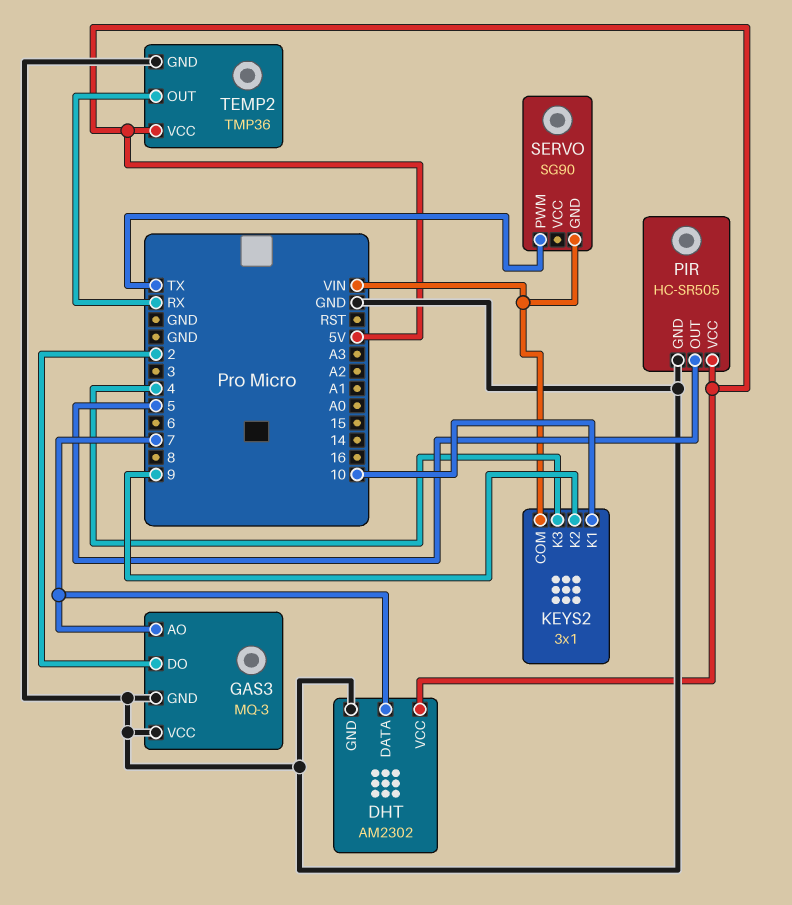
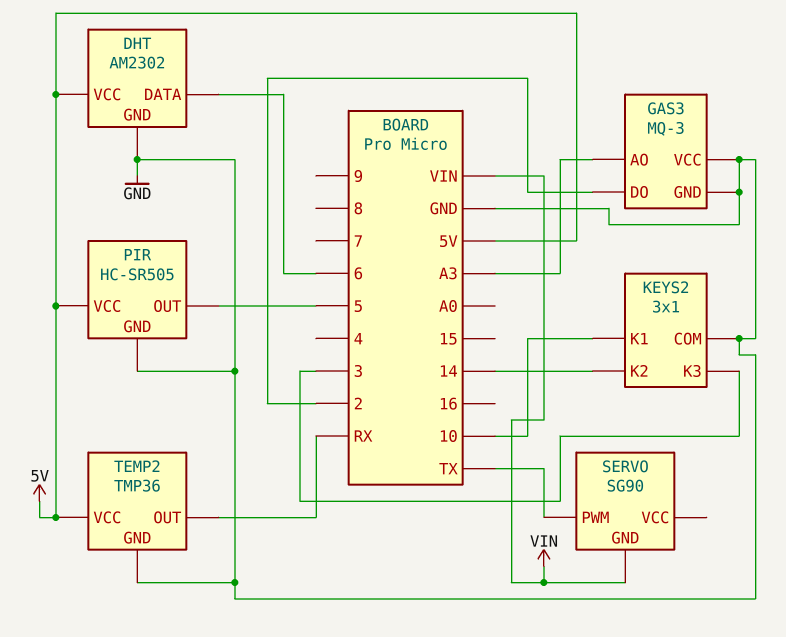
DHT pin DATA: 7 -> 6
GAS3 pin AO: 7 -> A3
KEYS2 pin COM: VIN -> GND
KEYS2 pin K2: 9 -> 14
KEYS2 pin K3: 4 -> 3

